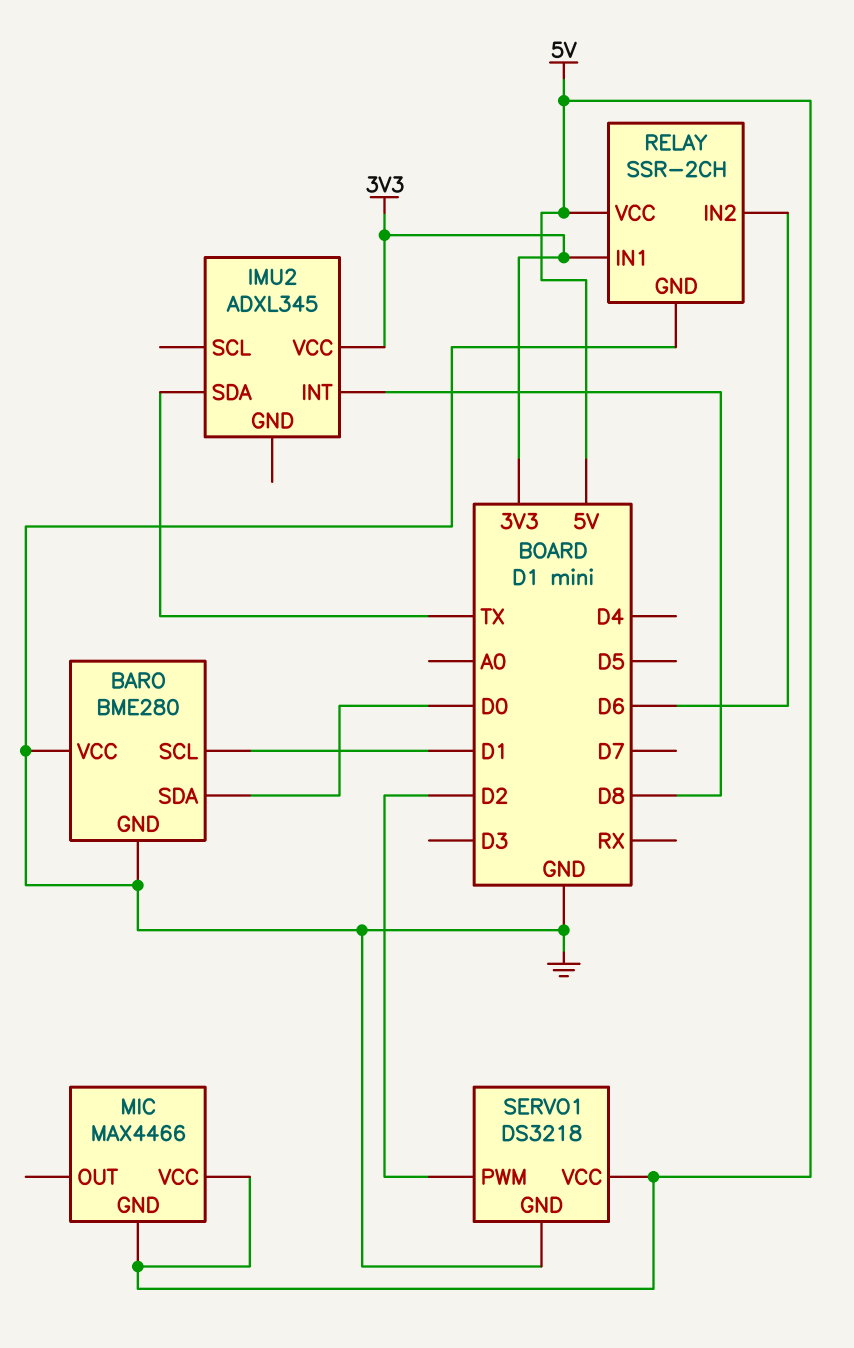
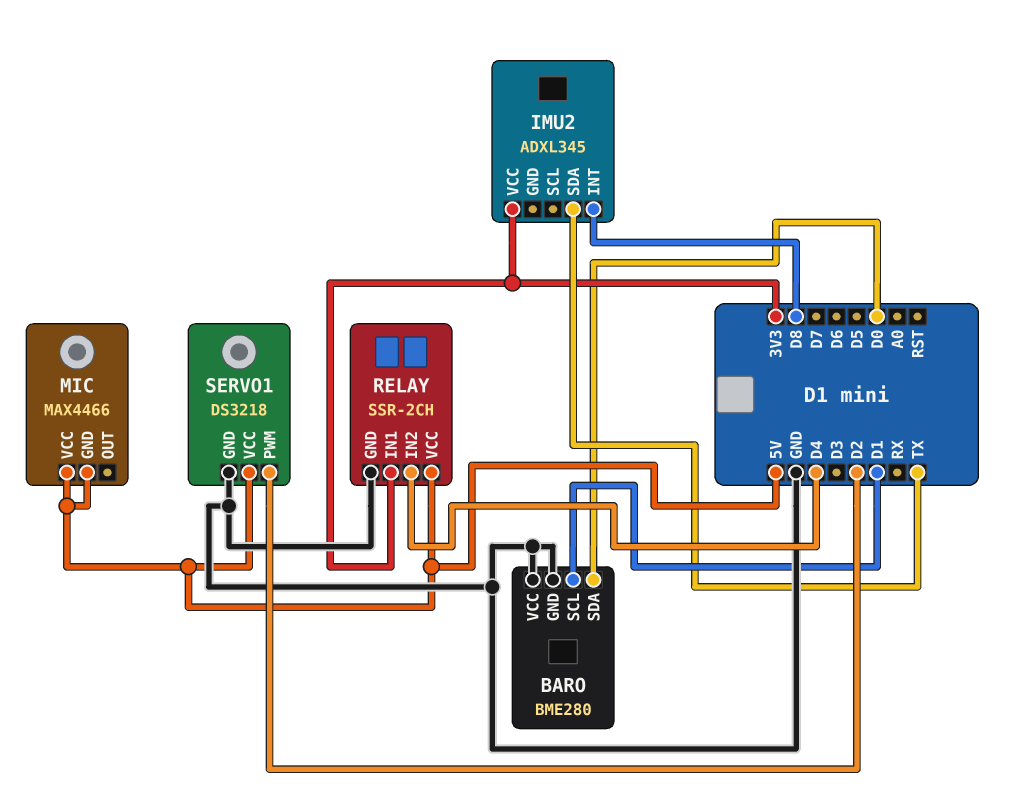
RELAY pin IN2: D6 -> D4

